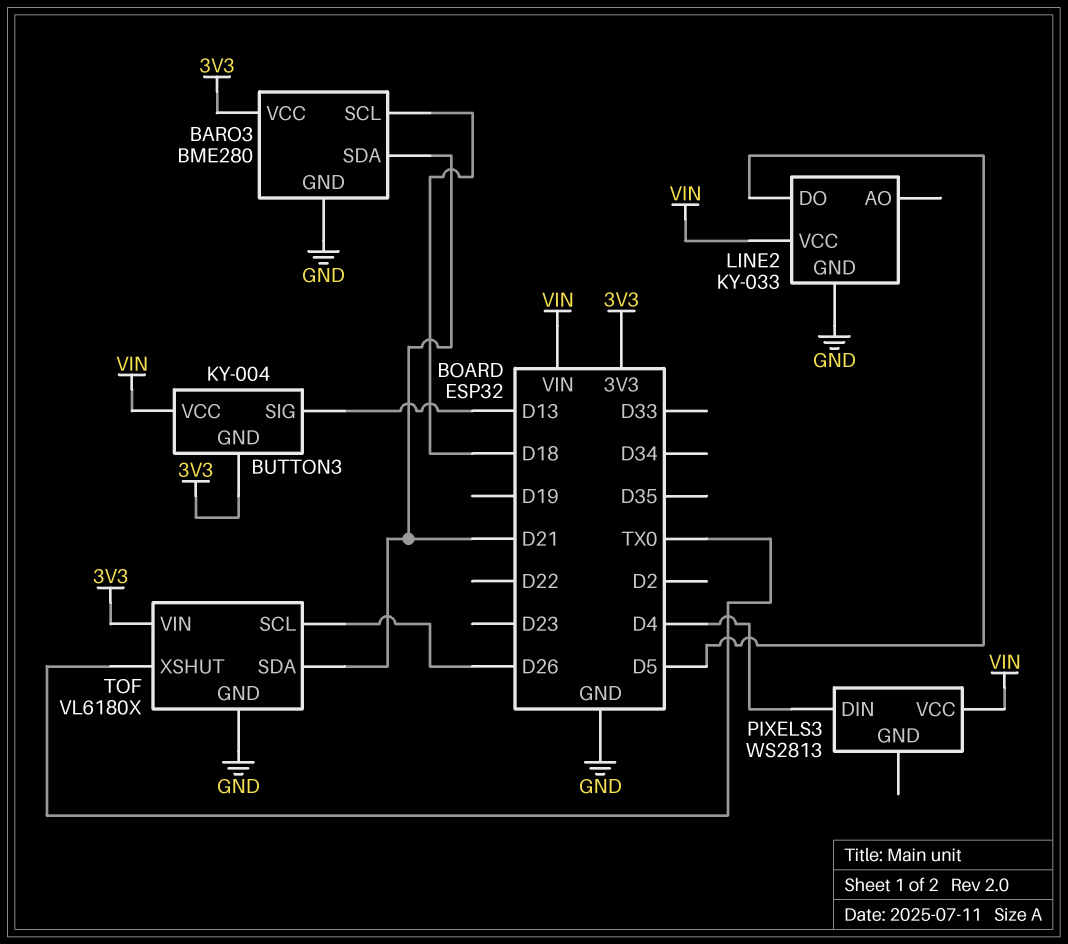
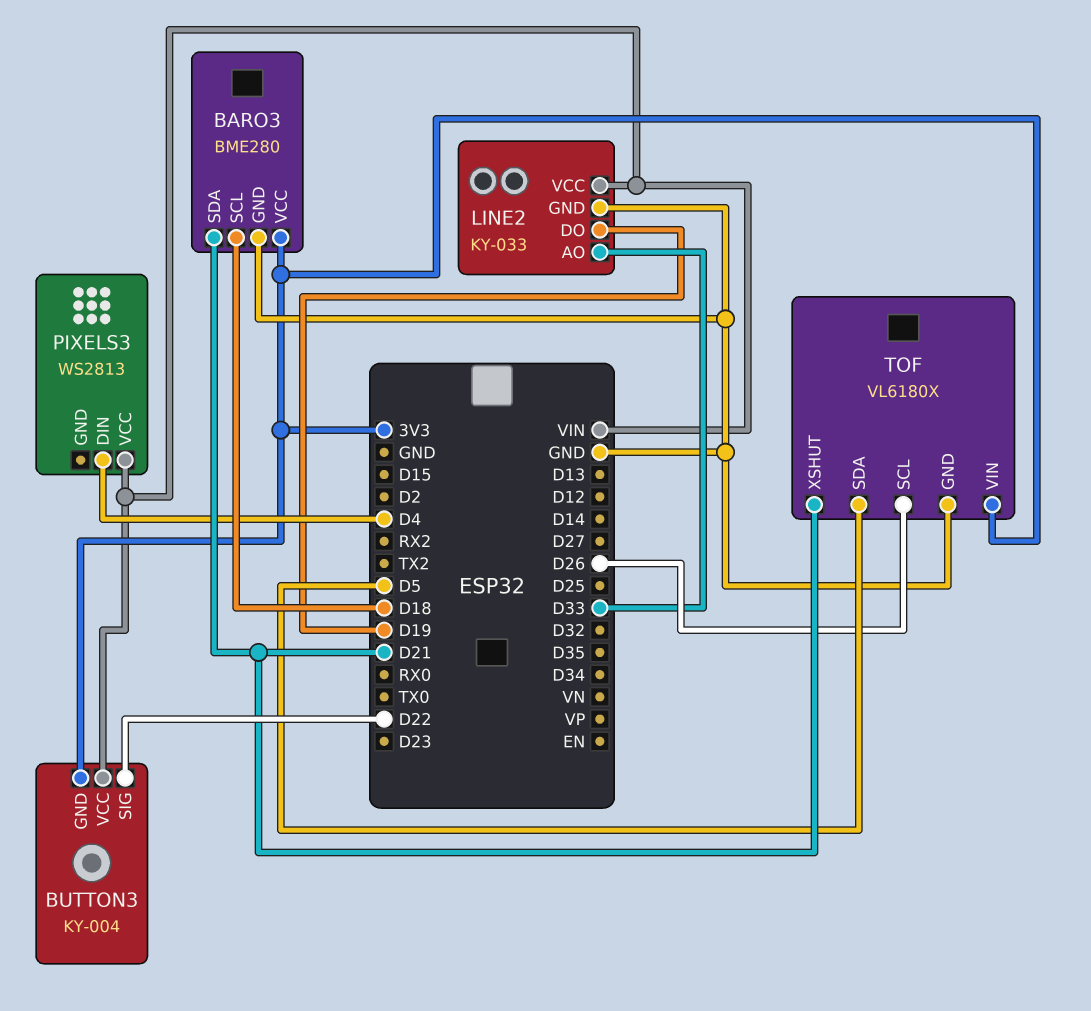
BUTTON3 pin SIG: D13 -> D22
LINE2 pin AO: none -> D33
LINE2 pin DO: D5 -> D19
TOF pin SDA: D21 -> D5
TOF pin XSHUT: TX0 -> D21

